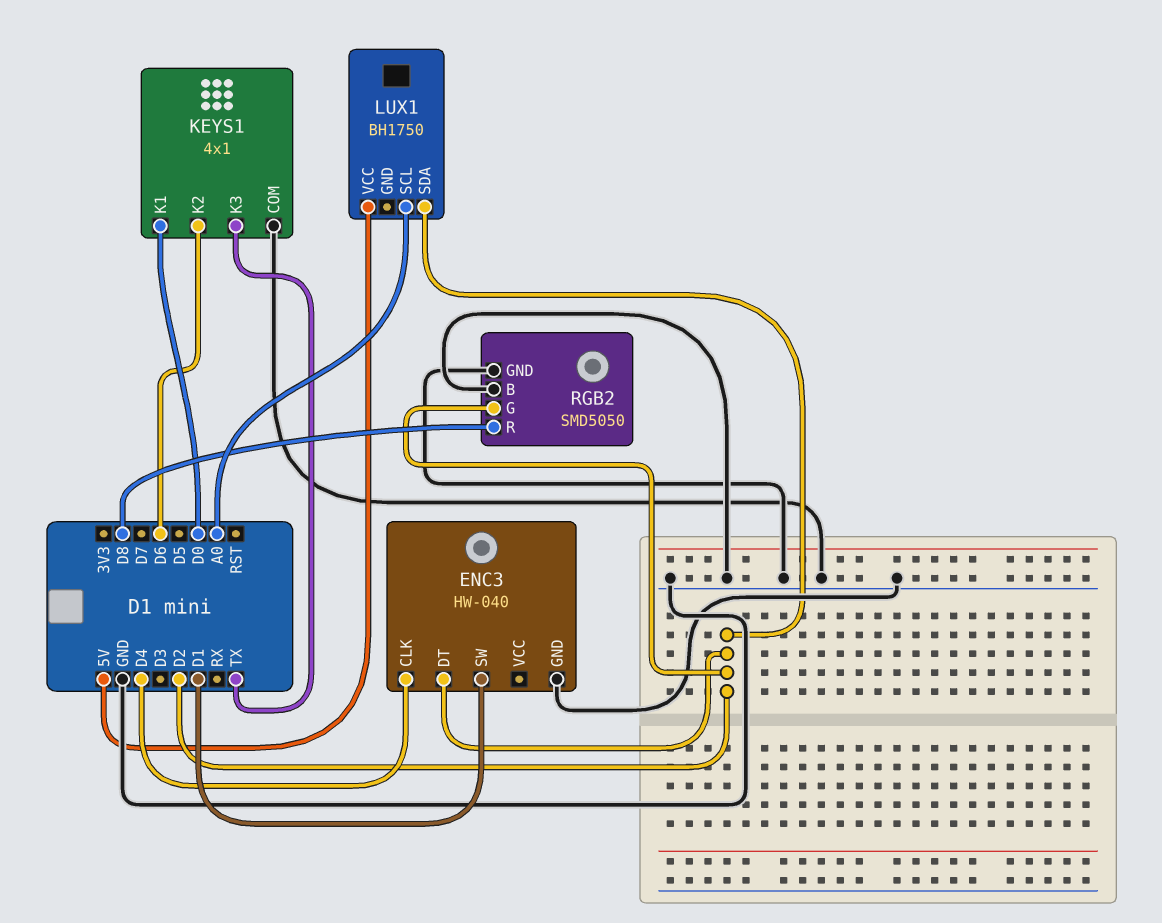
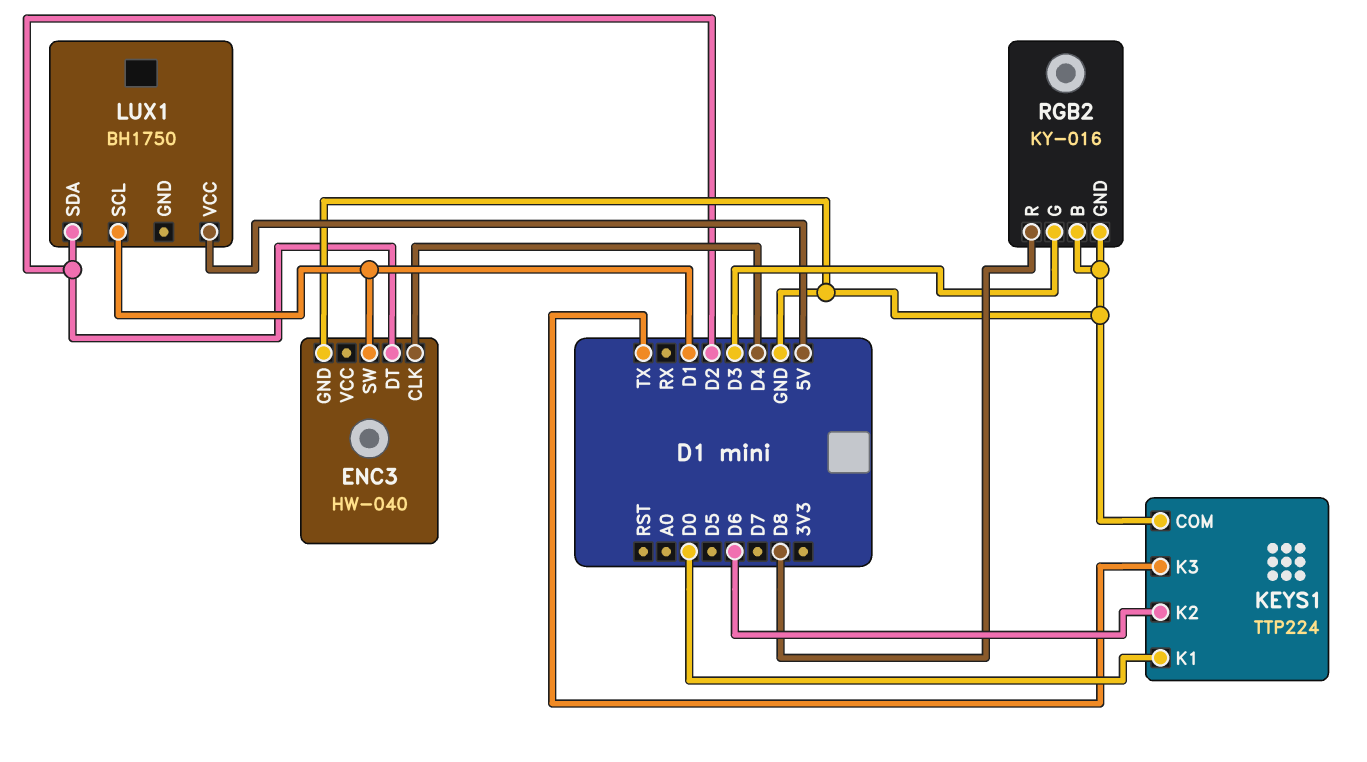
KEYS1: 4x1 -> TTP224
LUX1 pin SCL: A0 -> D1
RGB2: SMD5050 -> KY-016
RGB2 pin G: D2 -> D3

